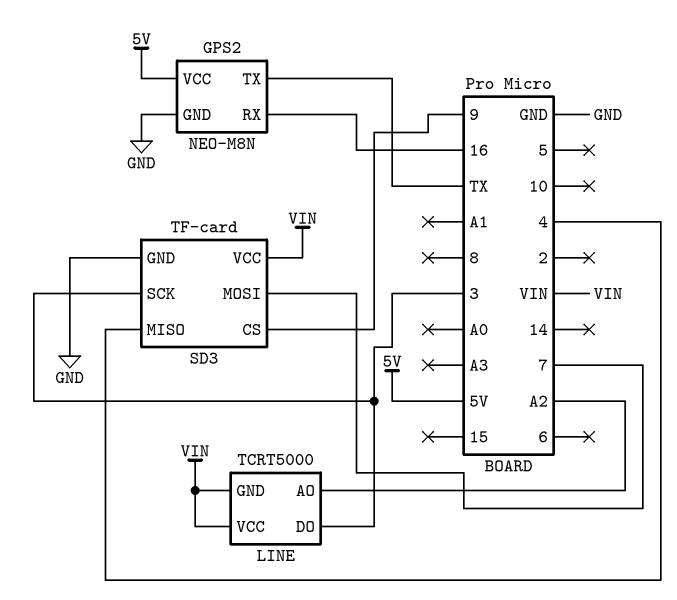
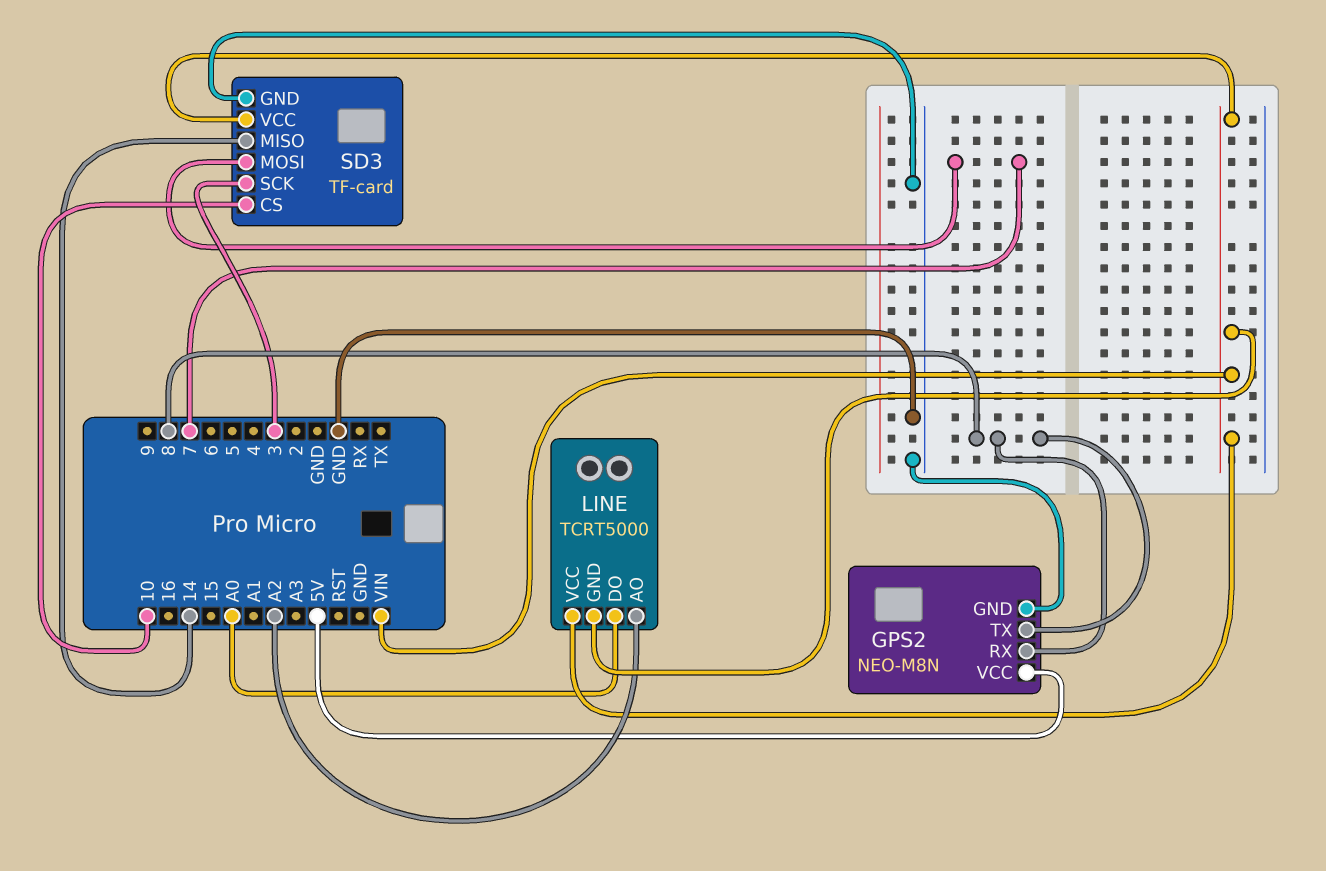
GPS2 pin RX: 16 -> 8
GPS2 pin TX: TX -> 8
LINE pin DO: 3 -> A0
SD3 pin CS: 9 -> 10
SD3 pin MISO: 4 -> 14

